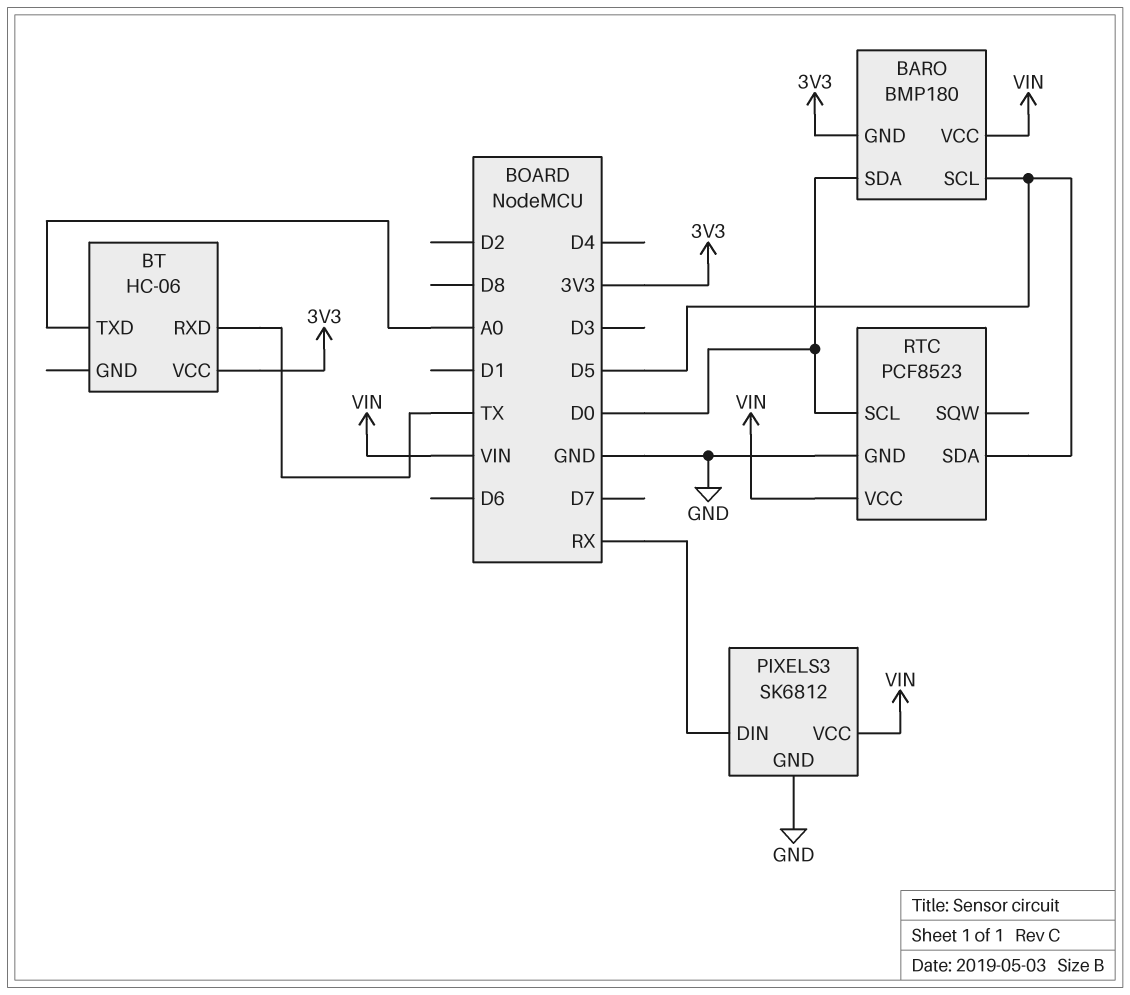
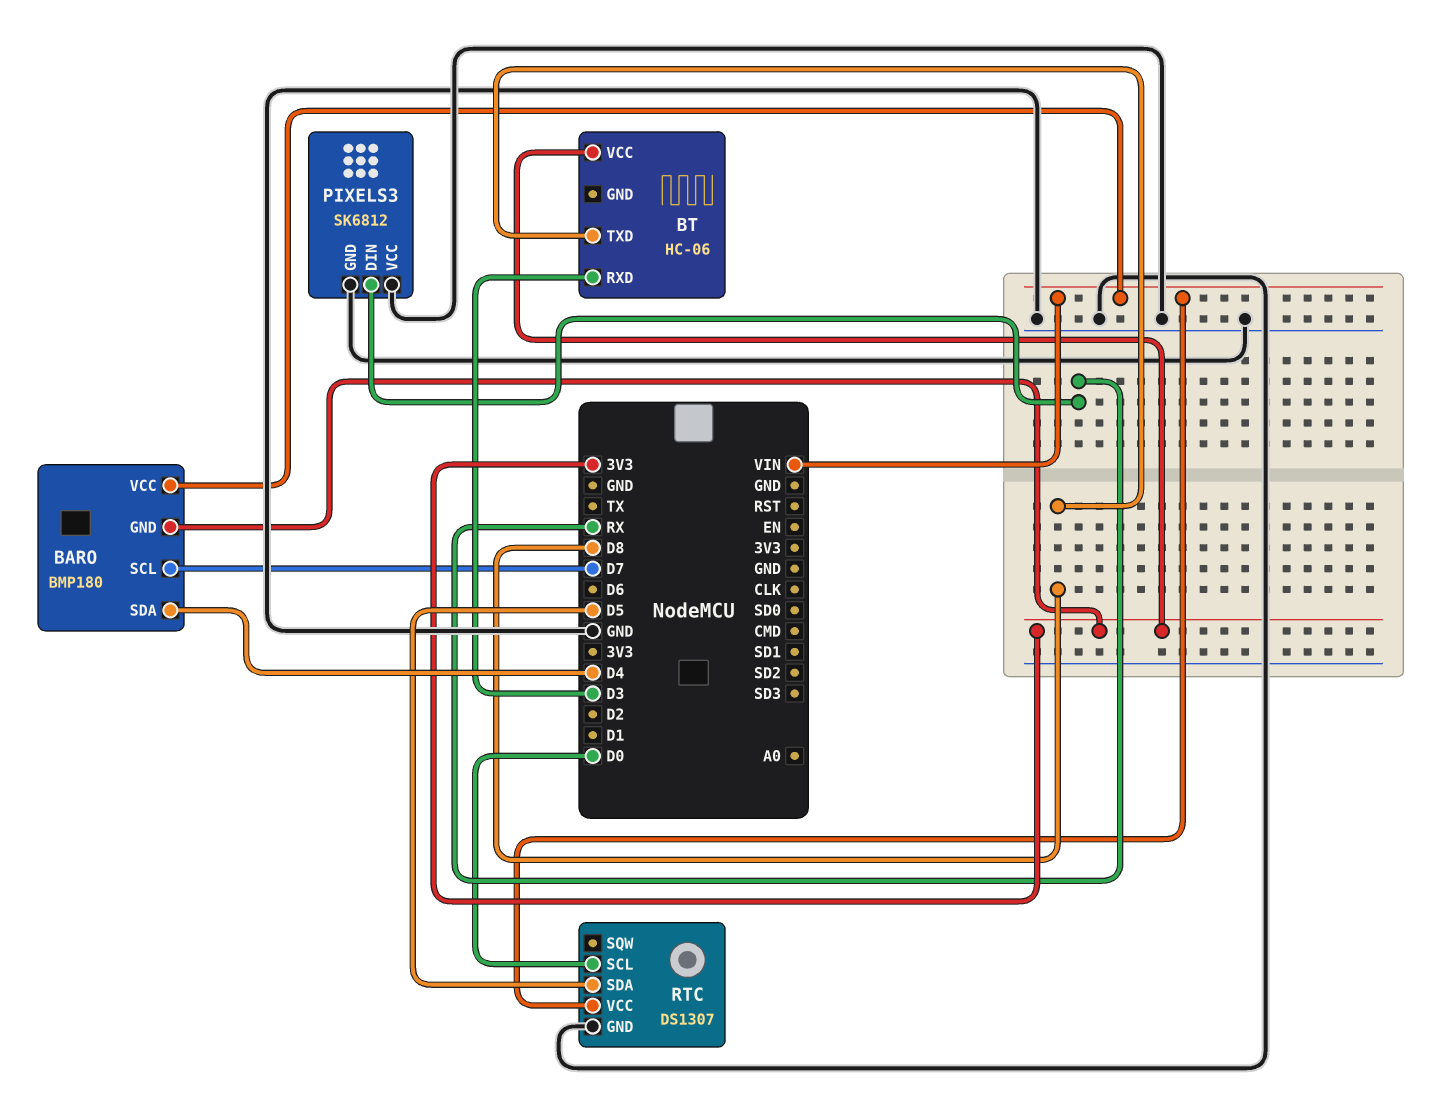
BARO pin SCL: D5 -> D7
BARO pin SDA: D0 -> D4
BT pin RXD: TX -> D3
BT pin TXD: A0 -> D8
PIXELS3 pin VCC: VIN -> GND
RTC: PCF8523 -> DS1307

